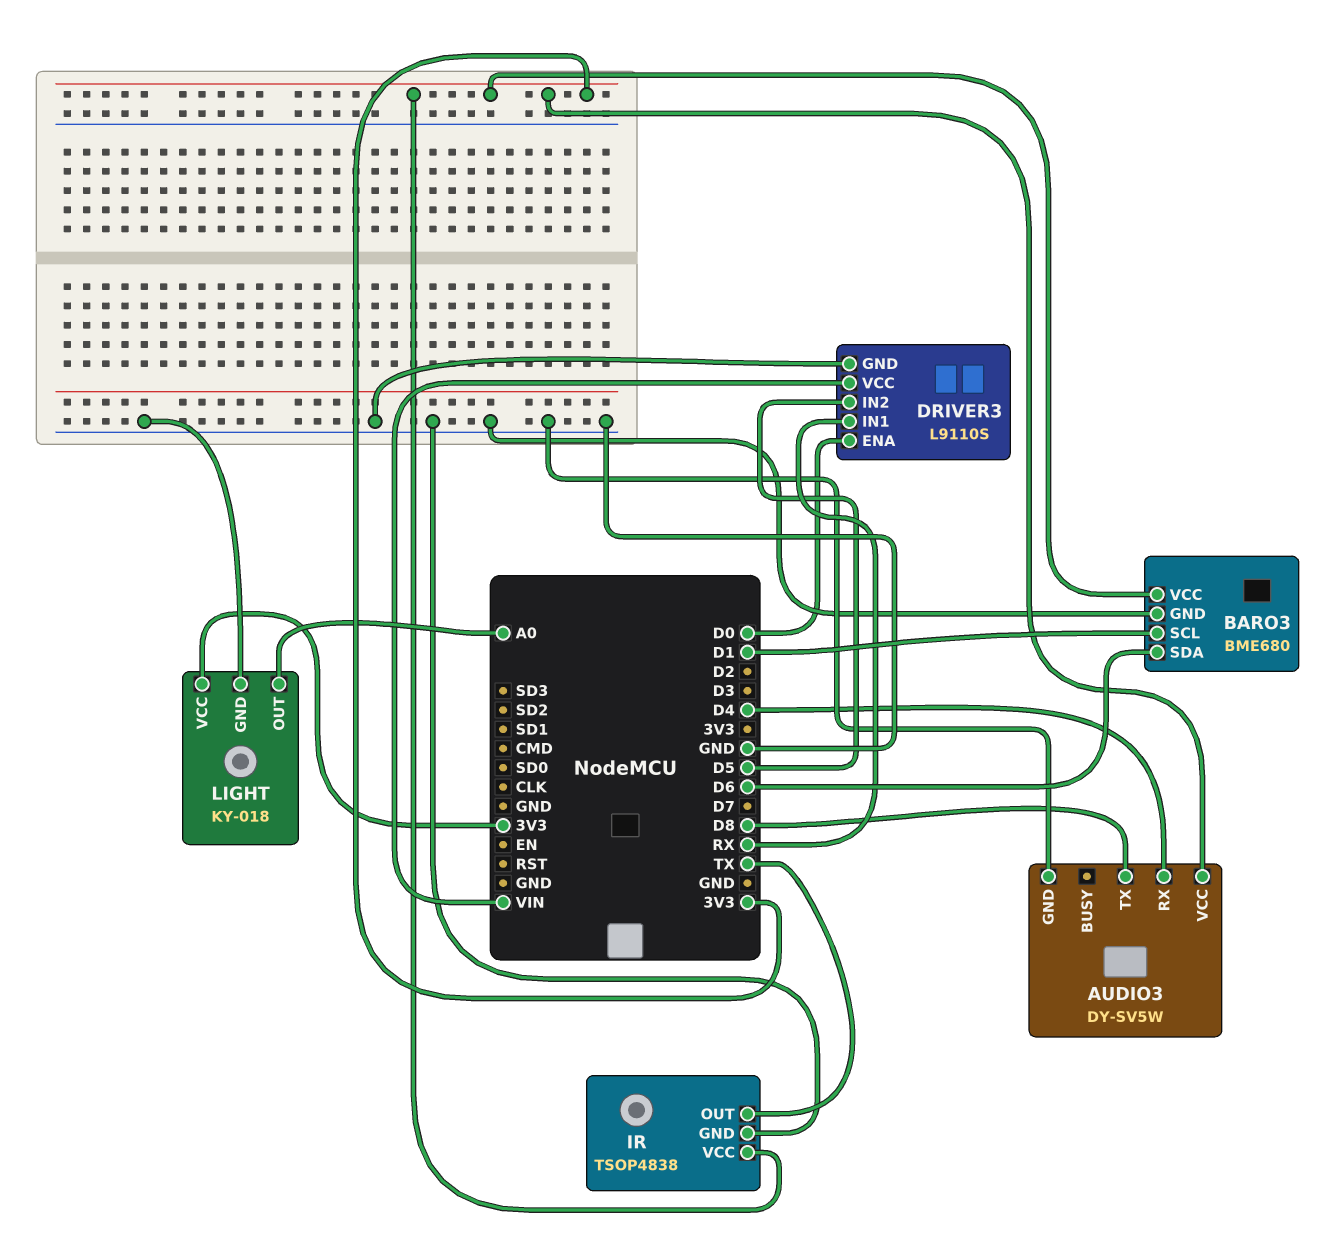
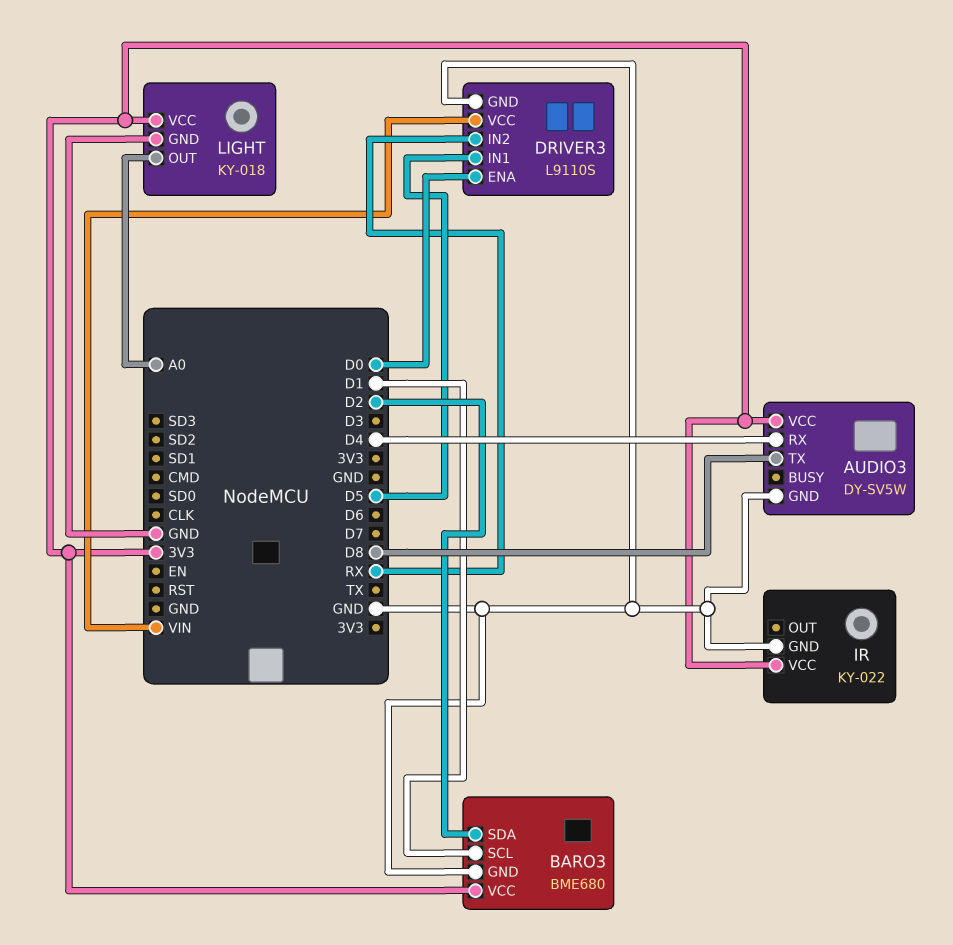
BARO3 pin SDA: D6 -> D2
DRIVER3 pin IN1: RX -> D5
DRIVER3 pin IN2: D5 -> RX
IR: TSOP4838 -> KY-022
IR pin OUT: TX -> none

